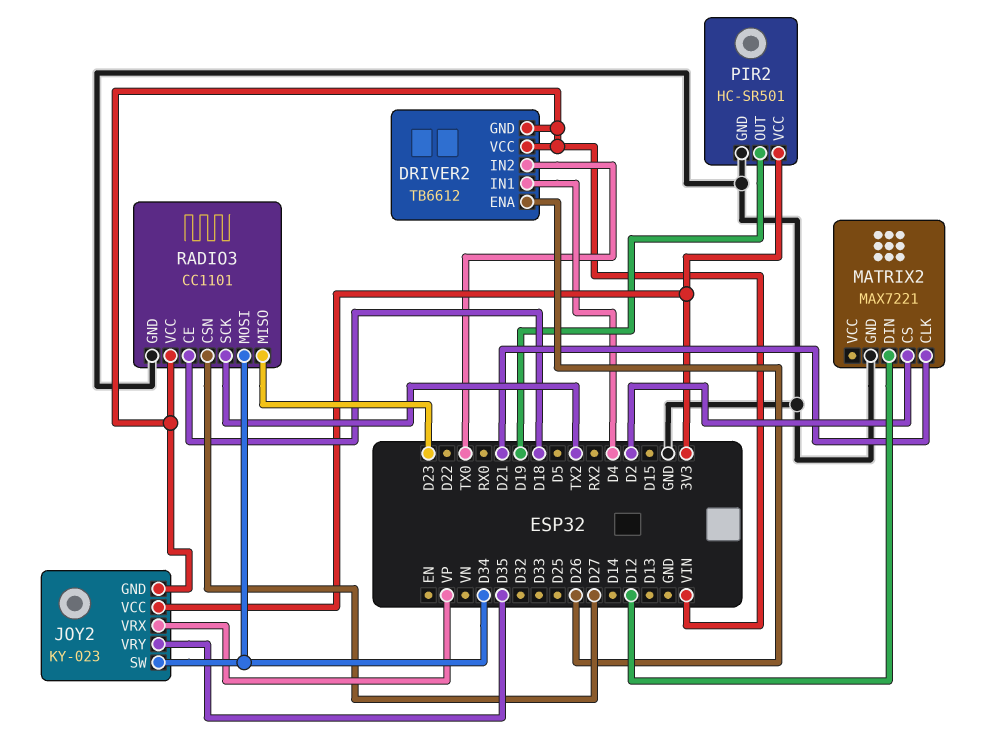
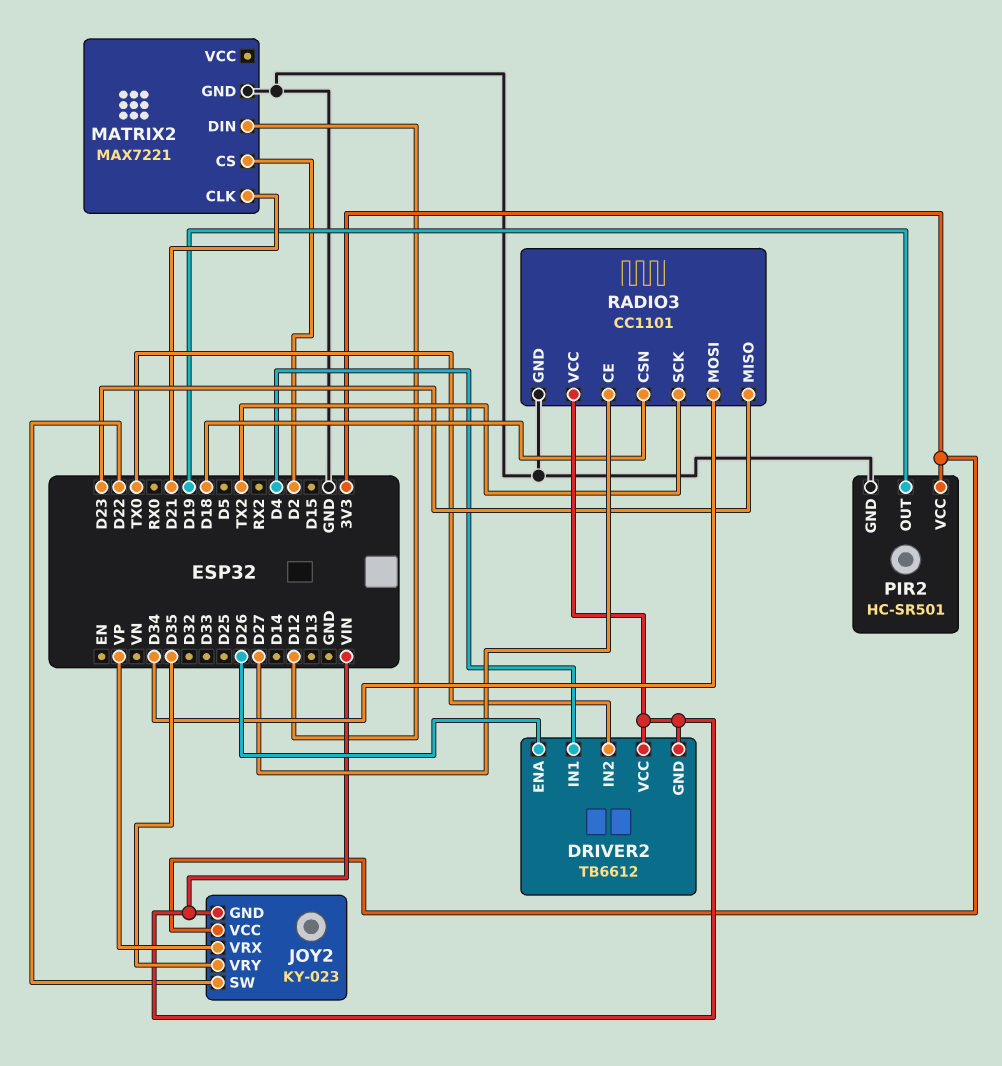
JOY2 pin SW: D34 -> D22
RADIO3 pin CE: D18 -> D27
RADIO3 pin CSN: D27 -> D18

